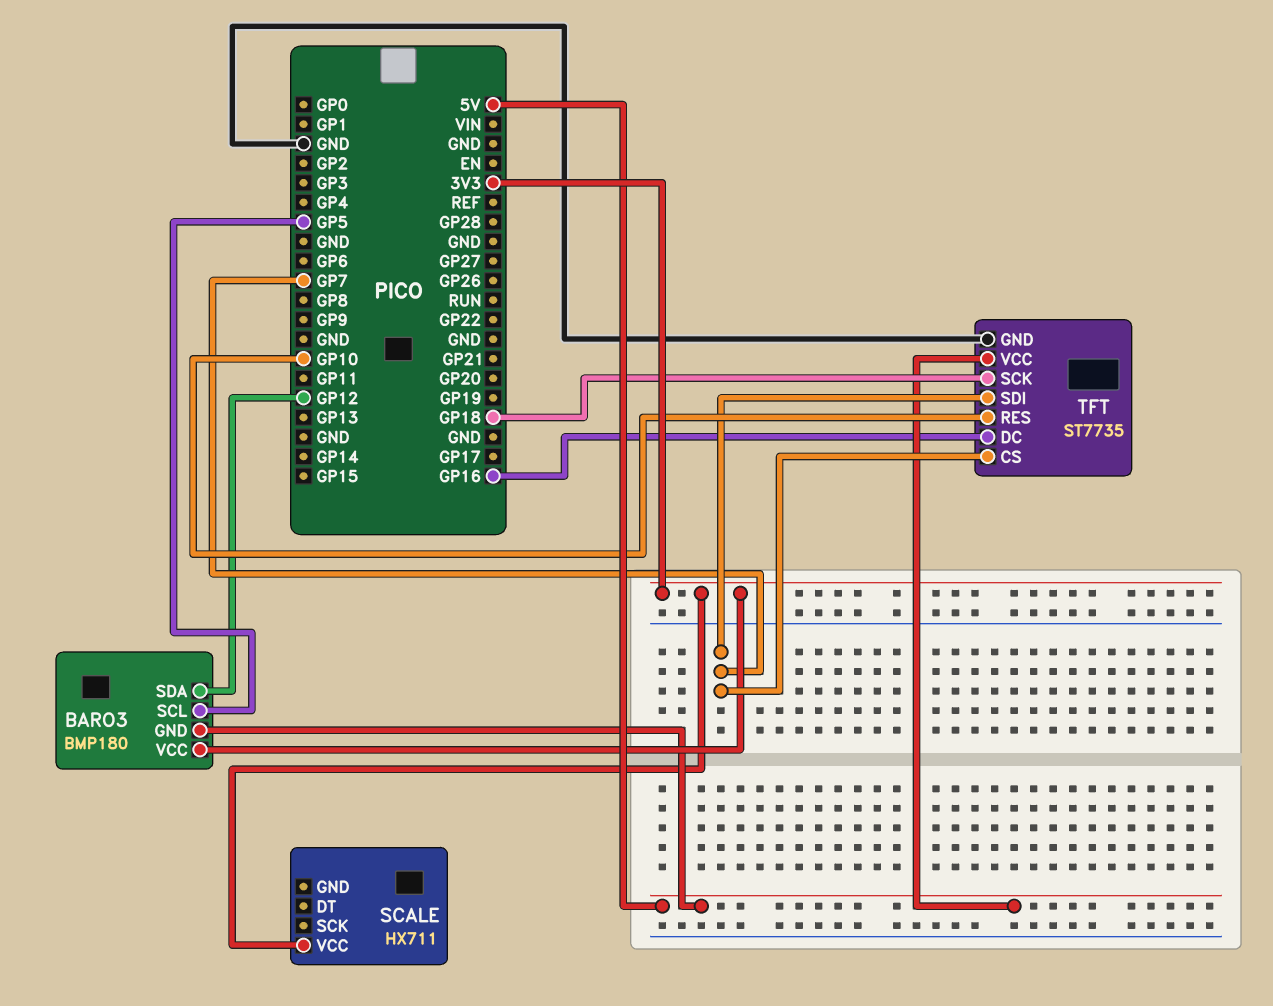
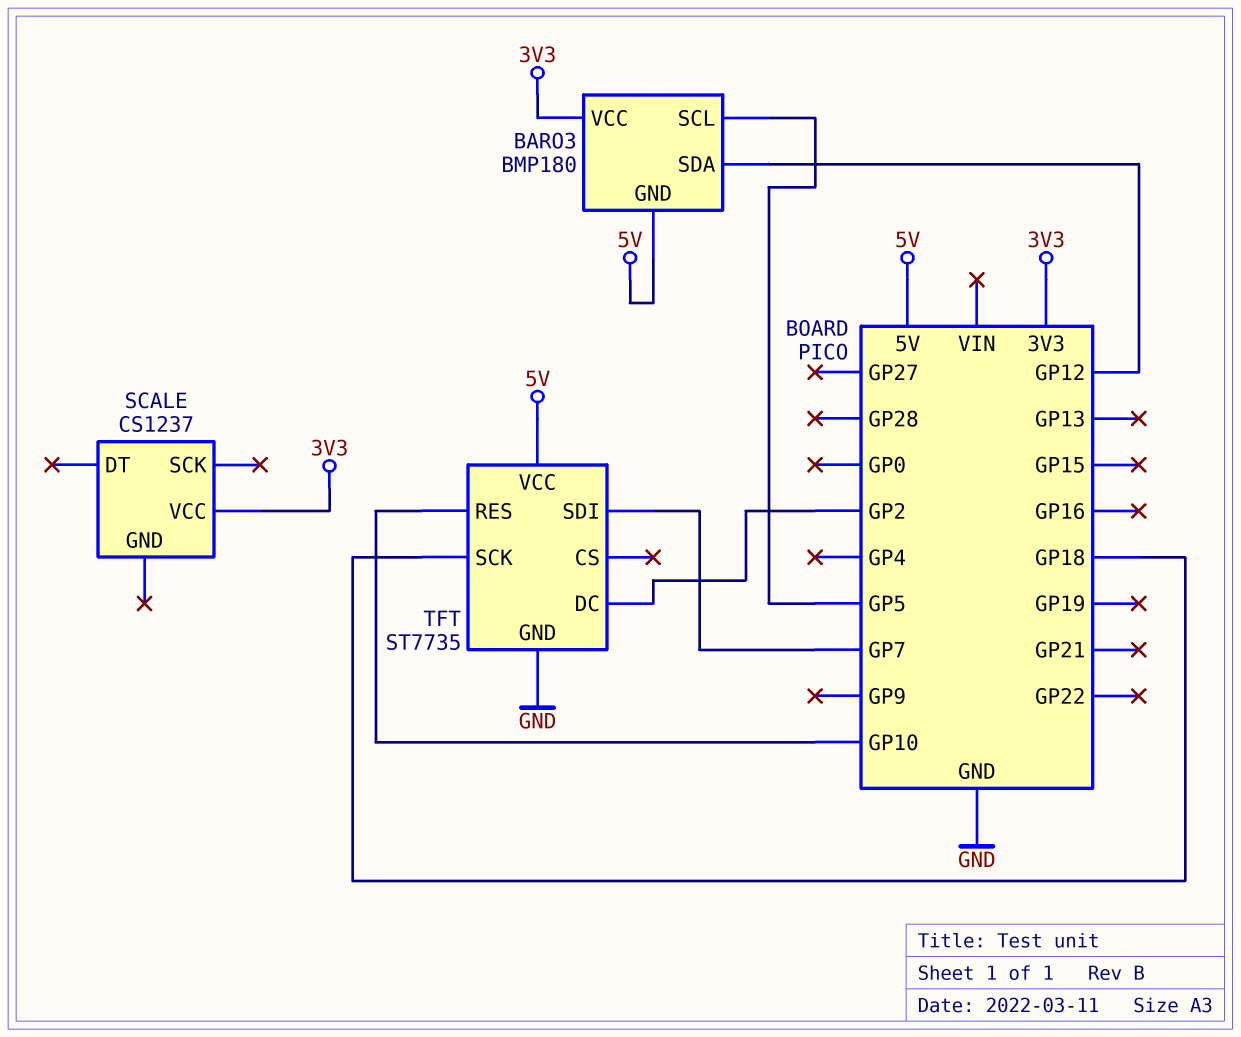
SCALE: HX711 -> CS1237
TFT pin CS: GP7 -> none
TFT pin DC: GP16 -> GP2

